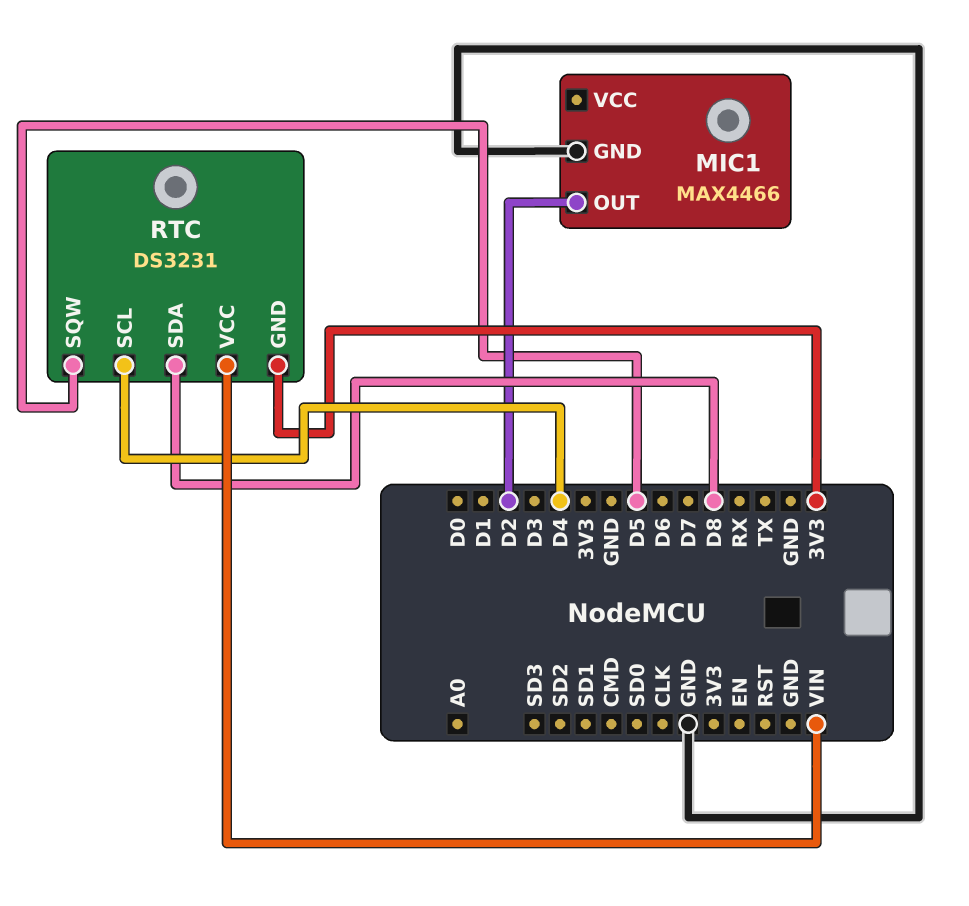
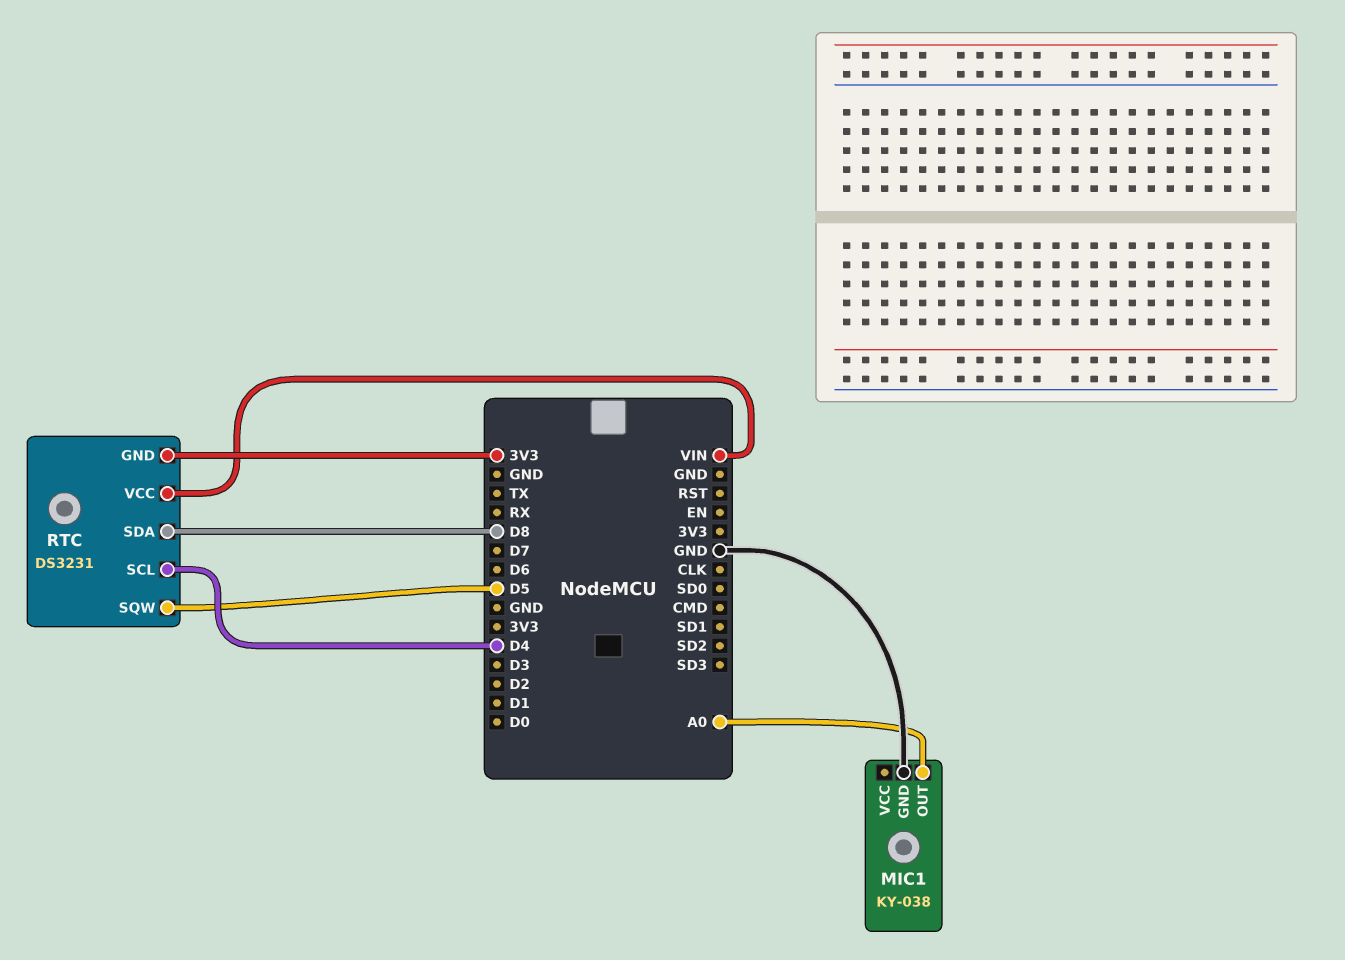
MIC1: MAX4466 -> KY-038
MIC1 pin OUT: D2 -> A0

